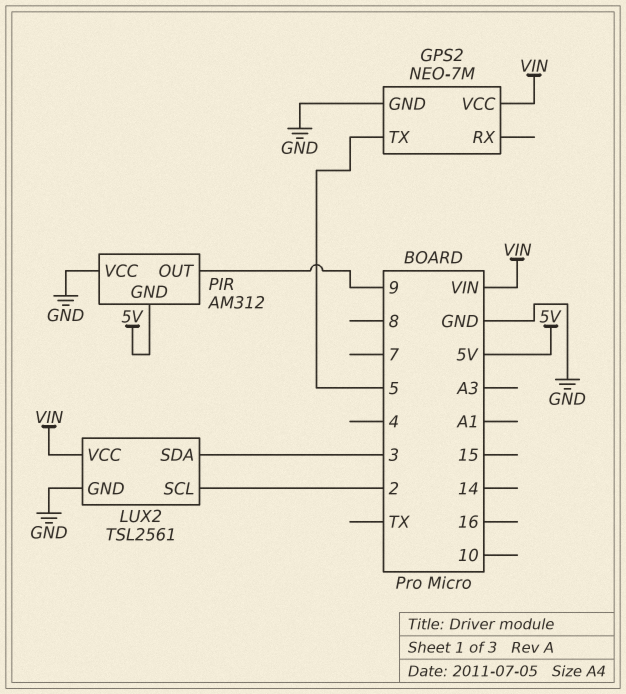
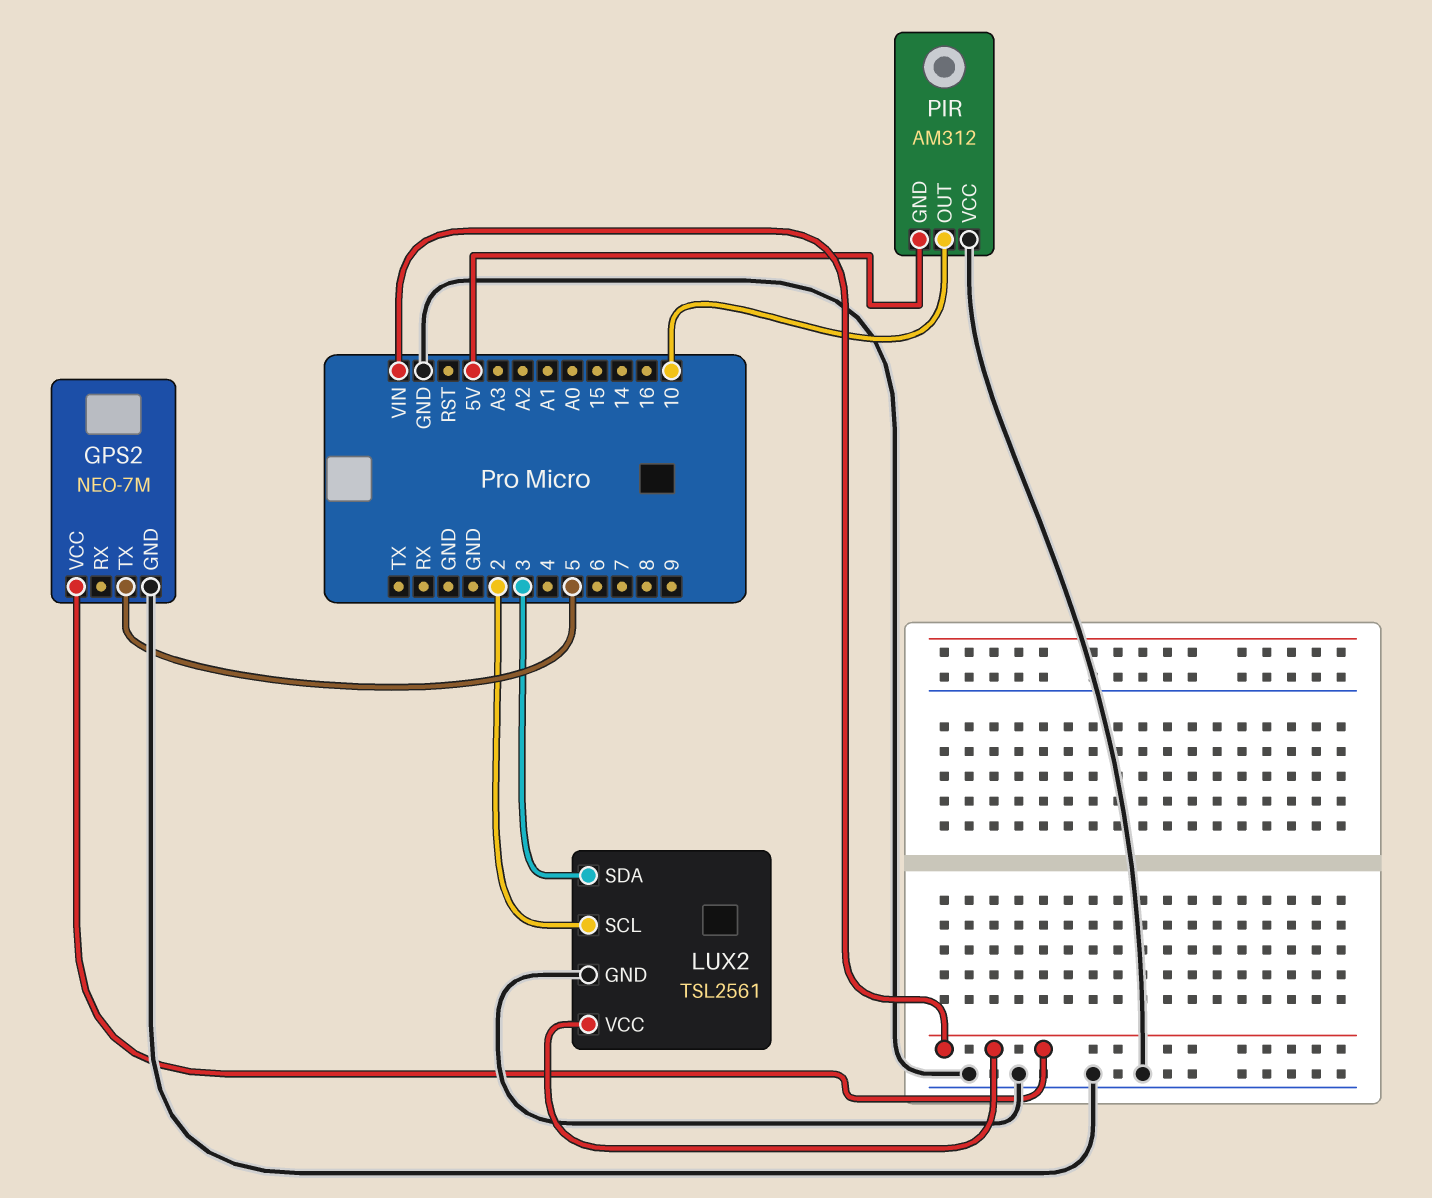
PIR pin OUT: 9 -> 10

